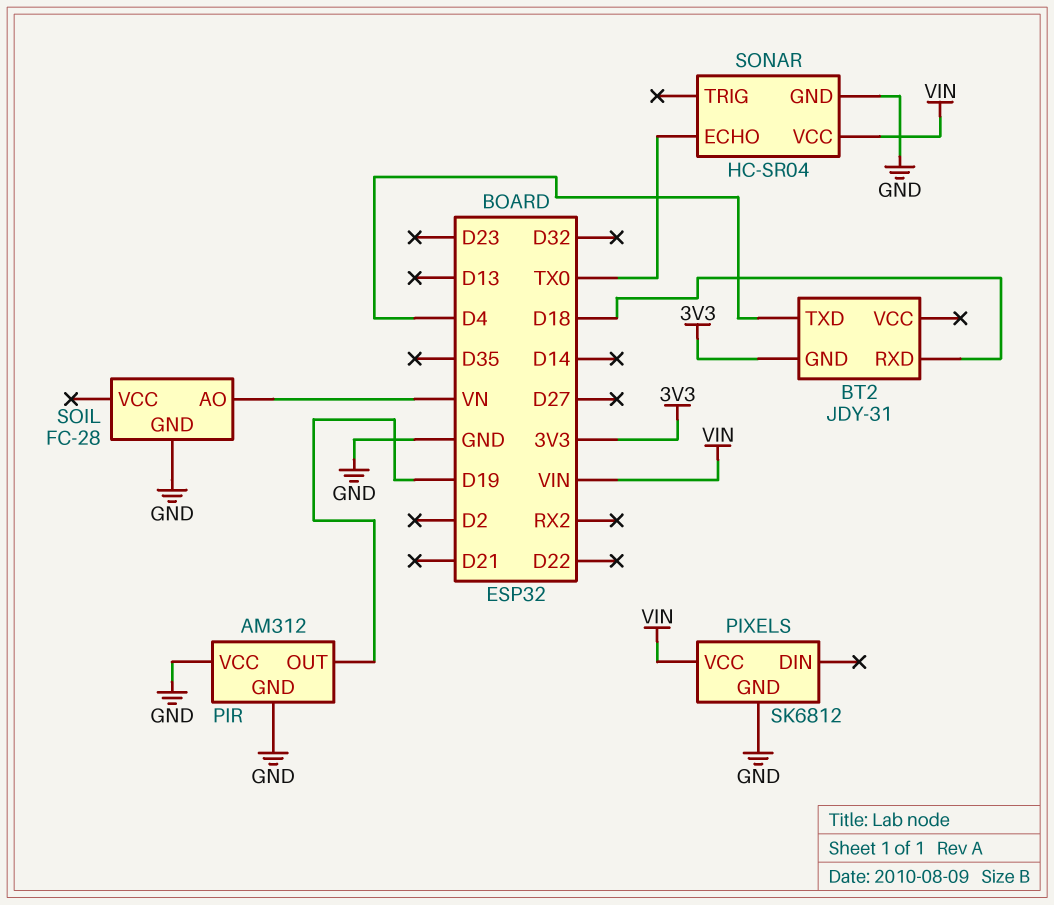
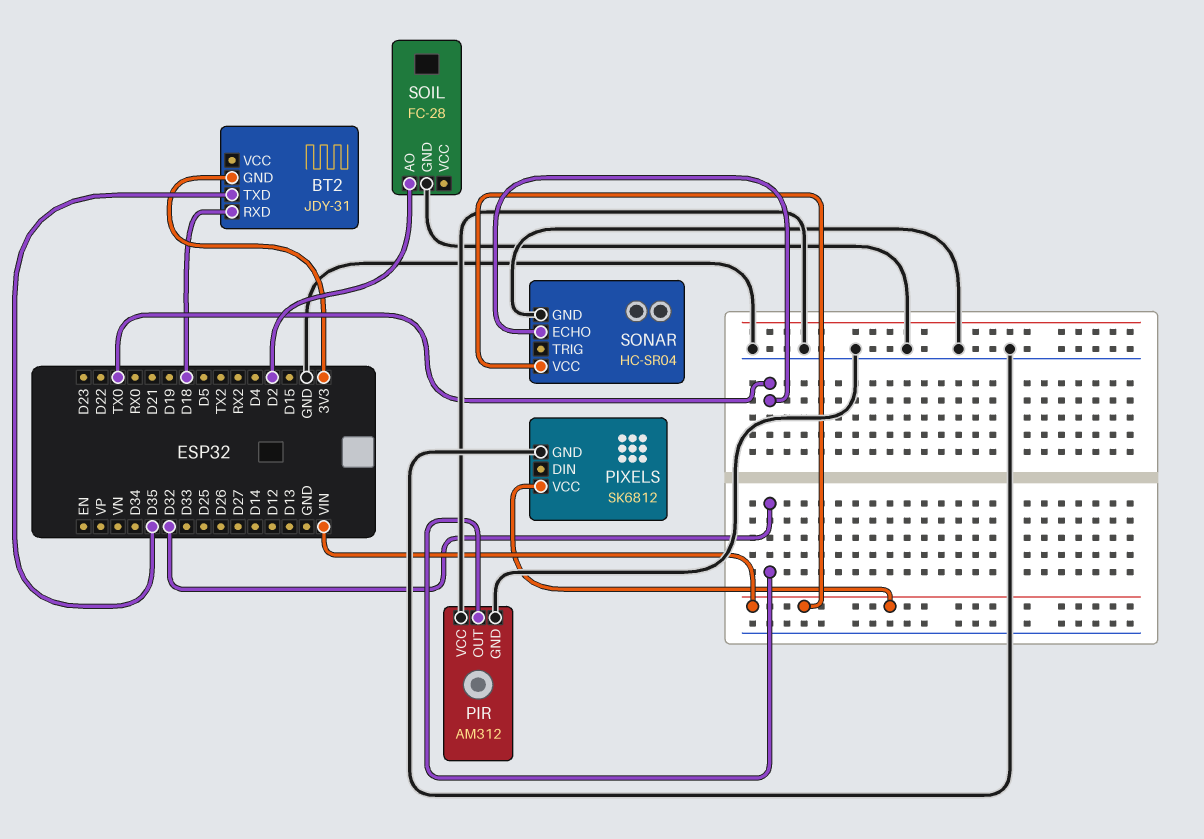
BT2 pin TXD: D4 -> D35
PIR pin OUT: D19 -> D32
SOIL pin AO: VN -> D2

